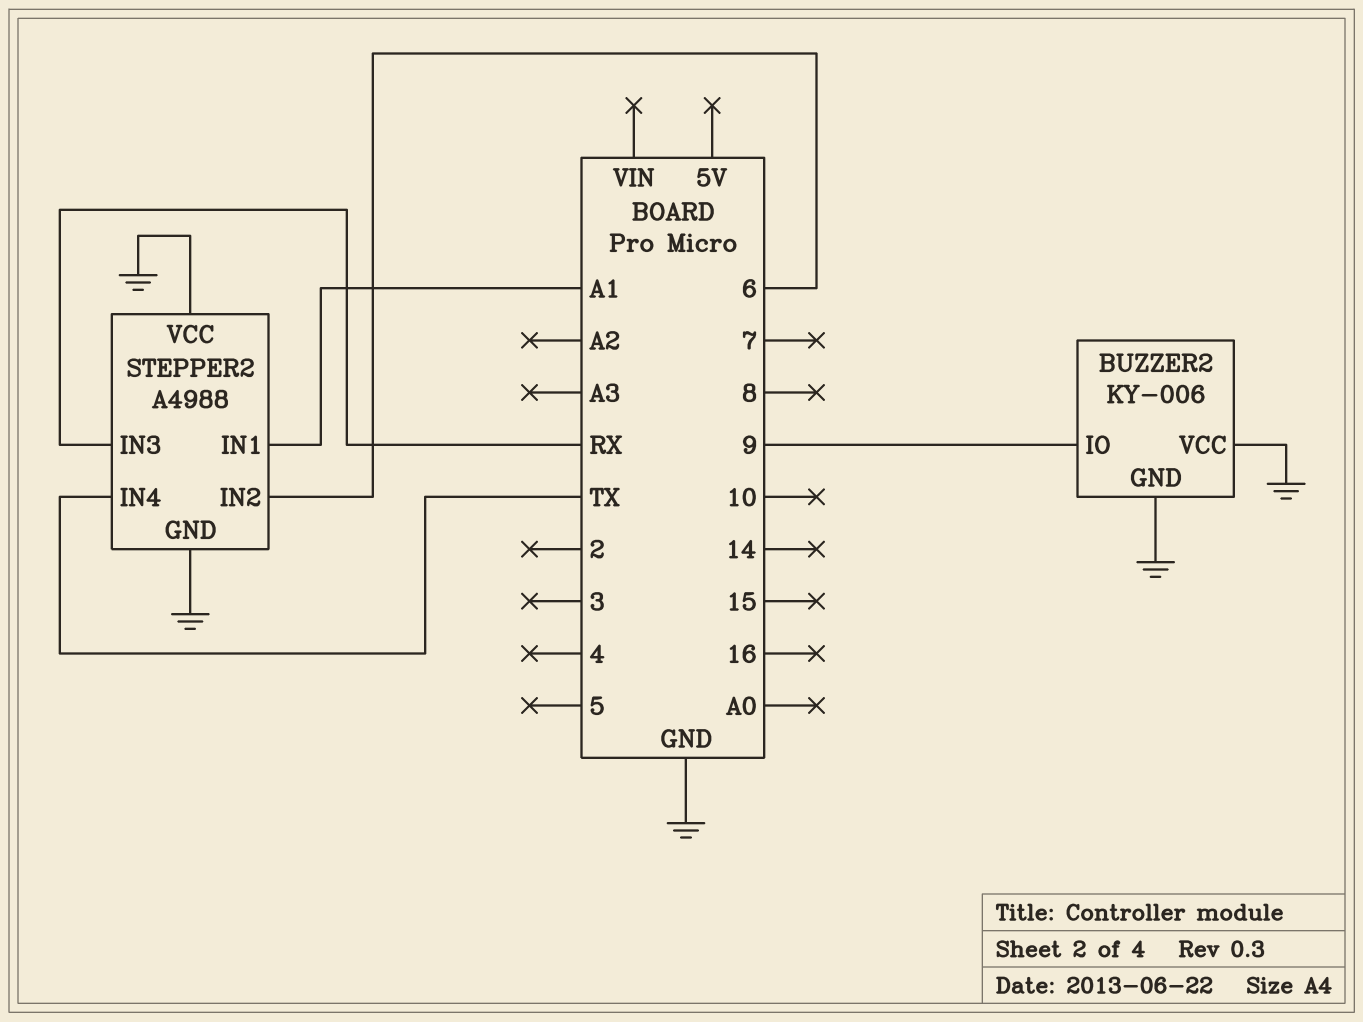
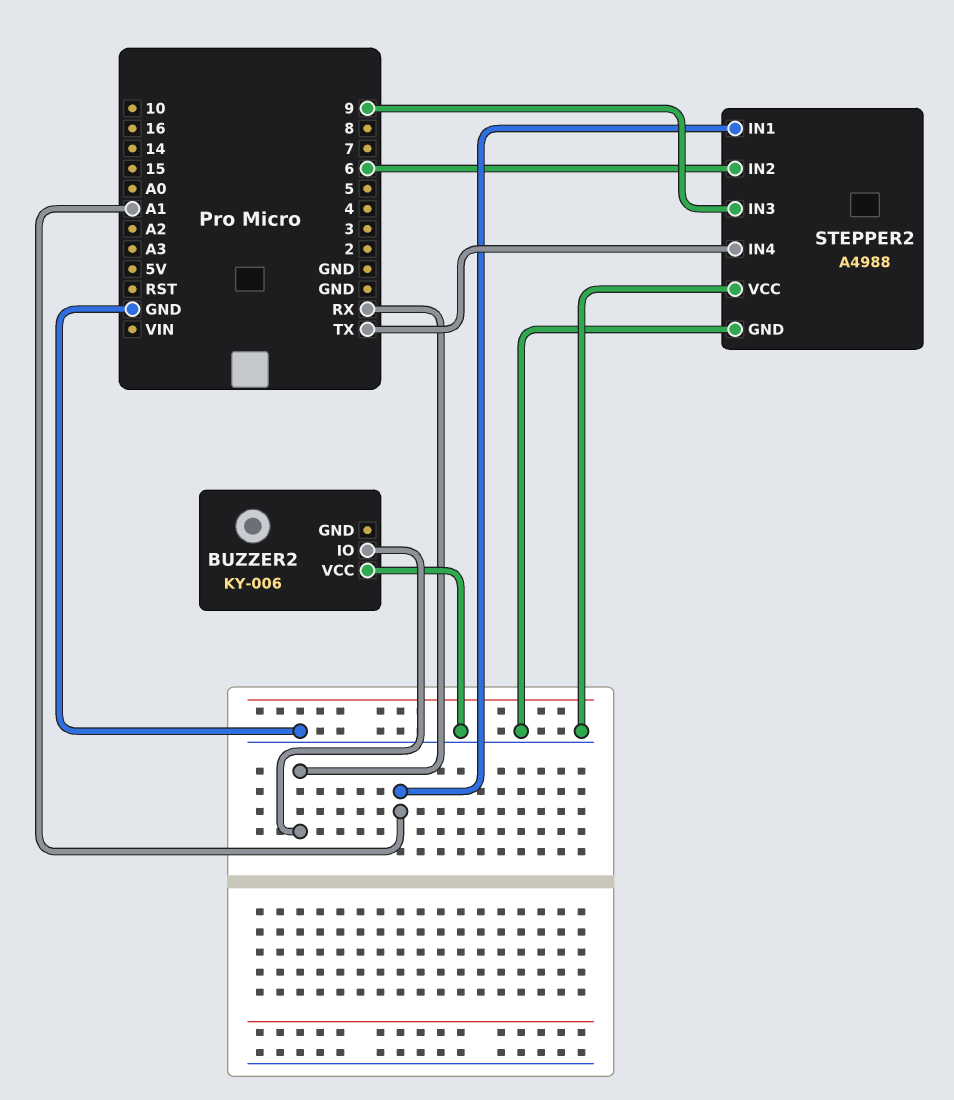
BUZZER2 pin GND: GND -> none
BUZZER2 pin IO: 9 -> RX
STEPPER2 pin IN3: RX -> 9

